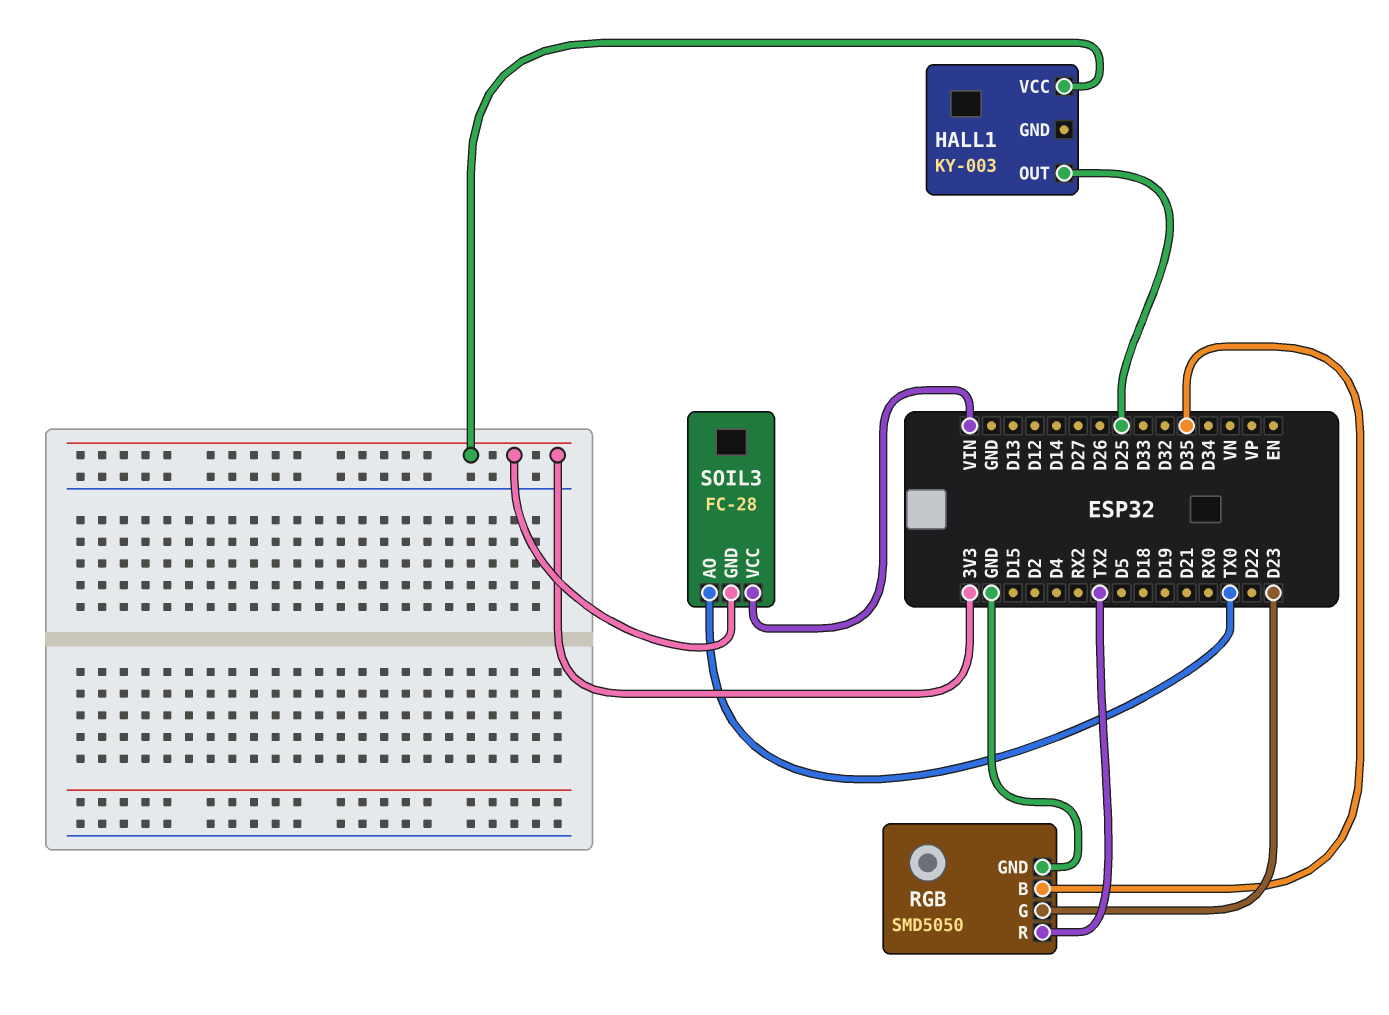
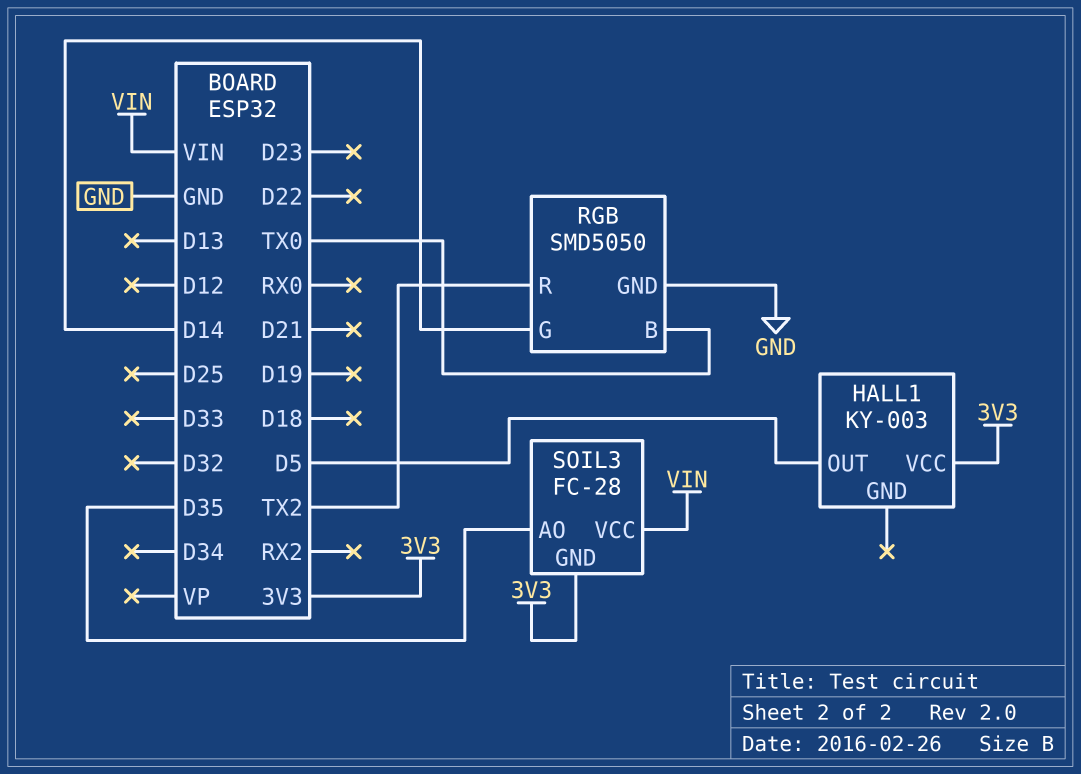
HALL1 pin OUT: D25 -> D5
RGB pin B: D35 -> TX0
RGB pin G: D23 -> D14
SOIL3 pin AO: TX0 -> D35

